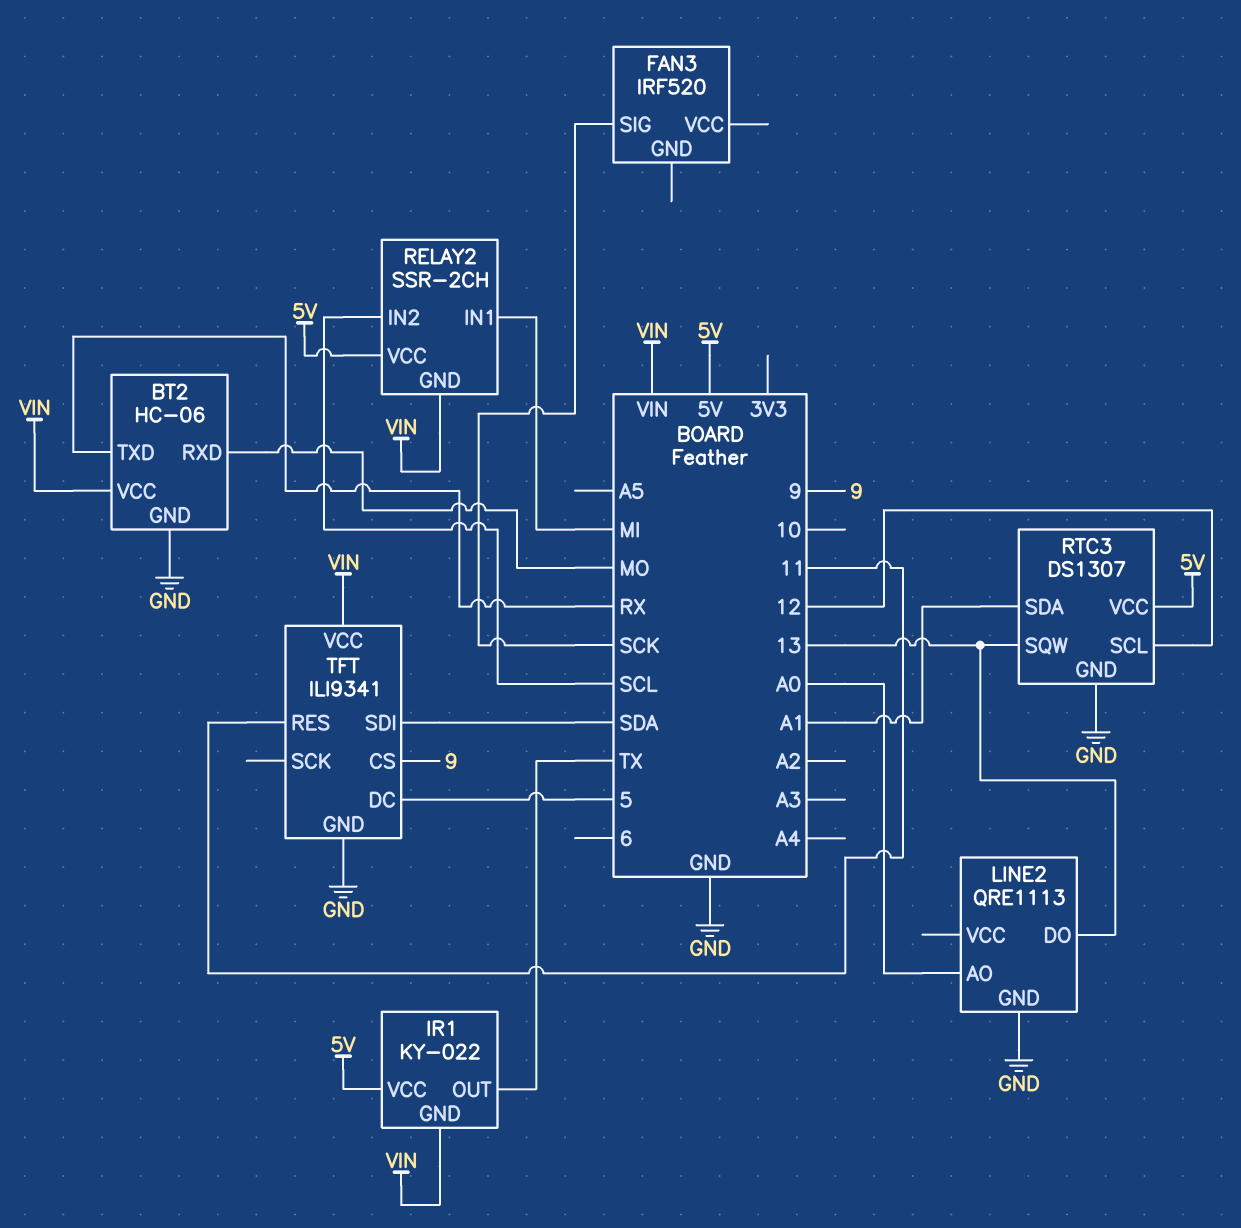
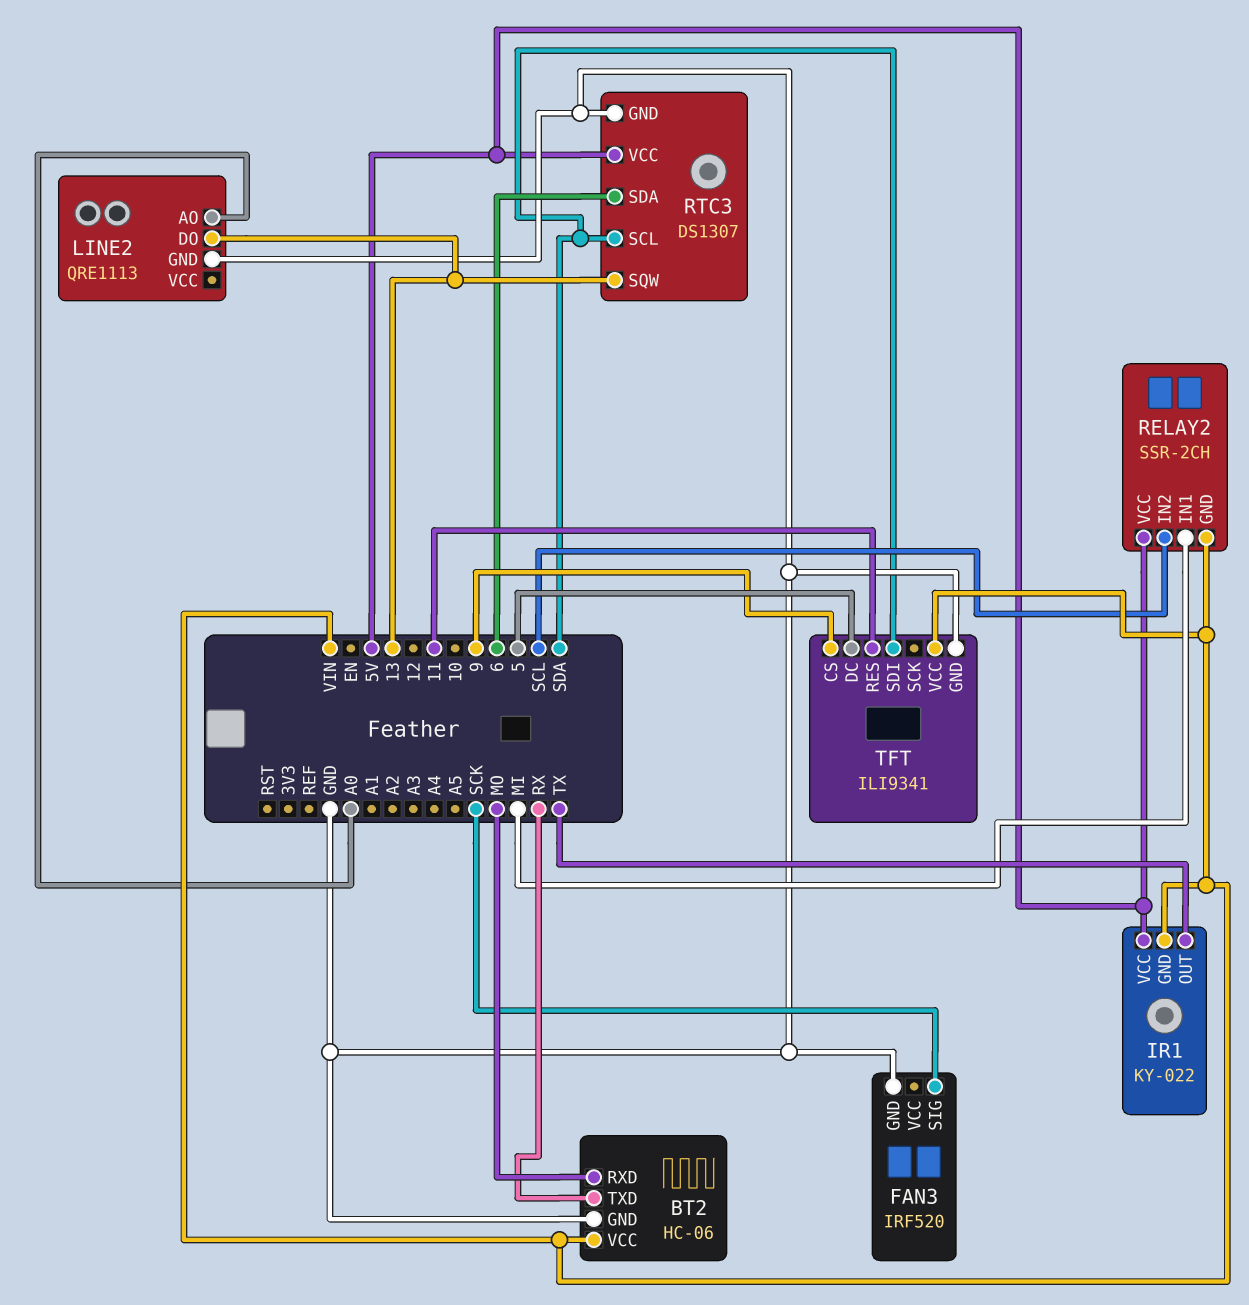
FAN3 pin GND: none -> GND
RTC3 pin SCL: 12 -> SDA
RTC3 pin SDA: A1 -> 6

